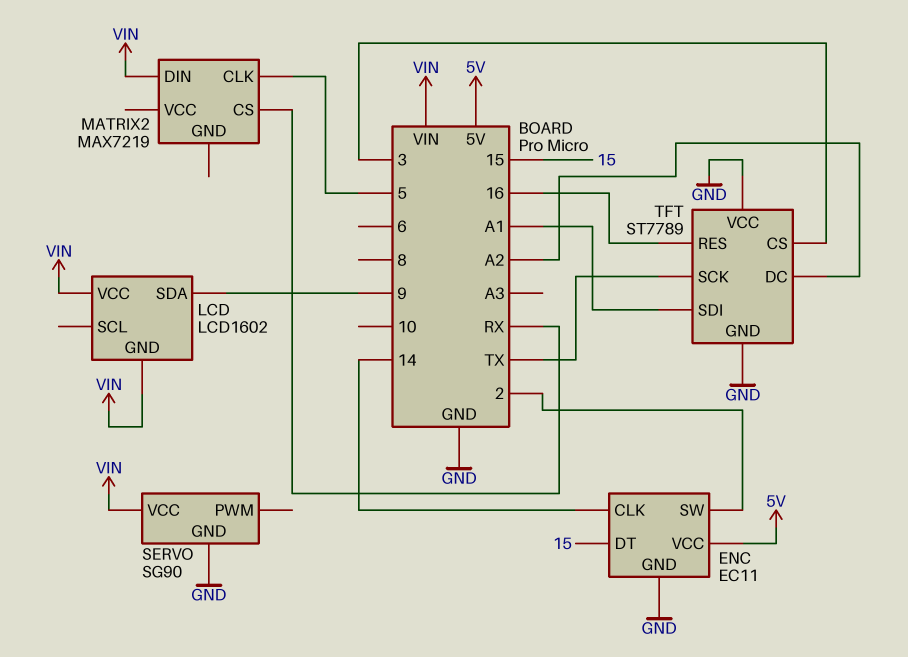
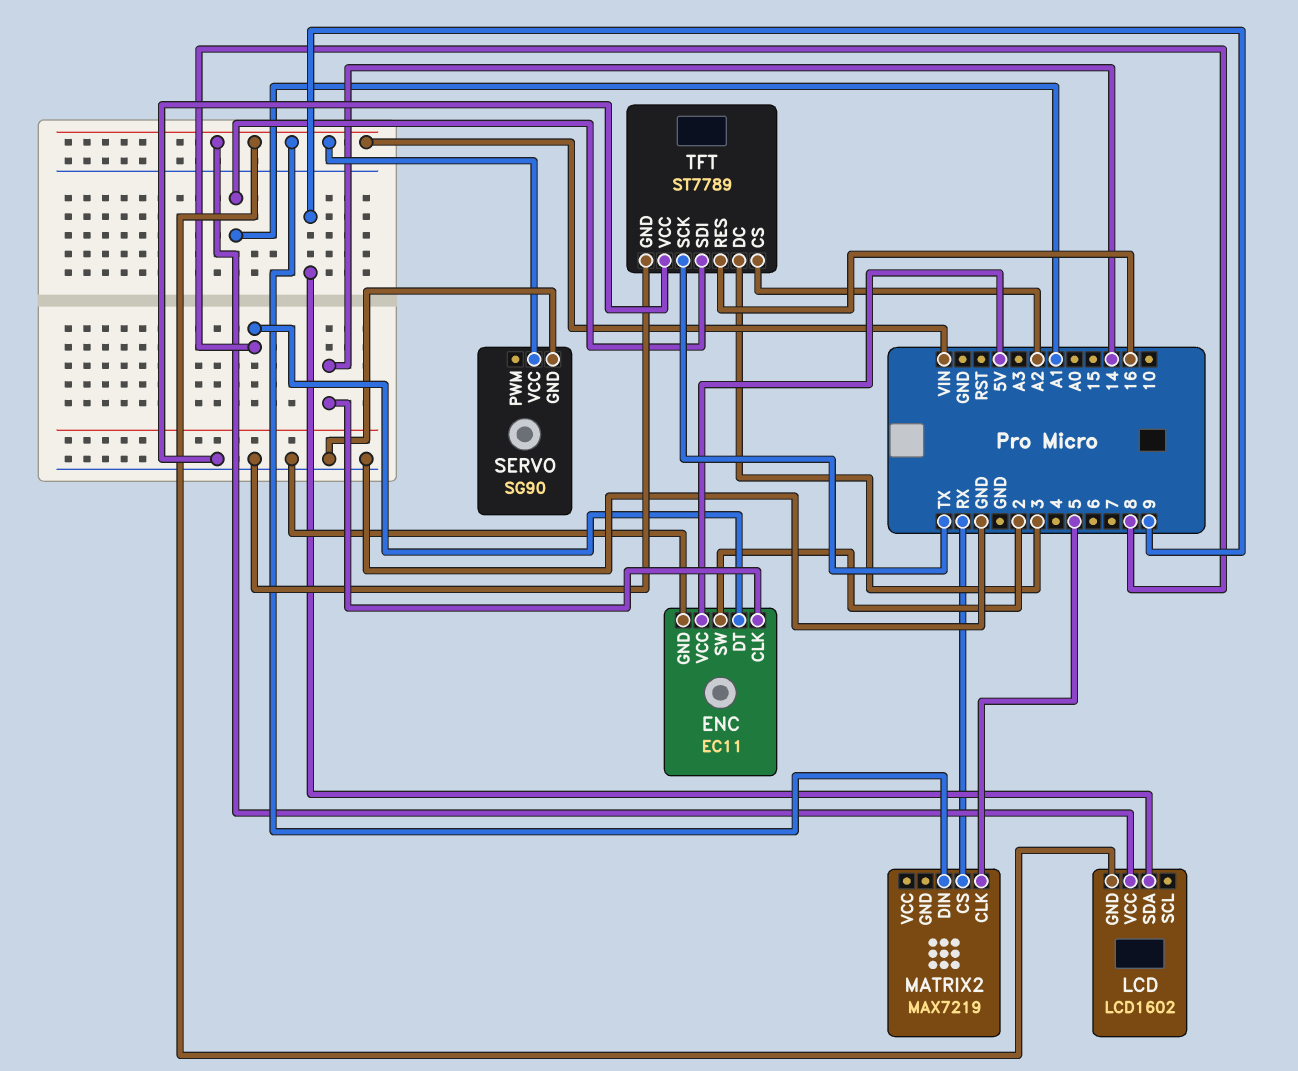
ENC pin DT: 15 -> 8
TFT pin CS: 3 -> A2
TFT pin DC: A2 -> 3

